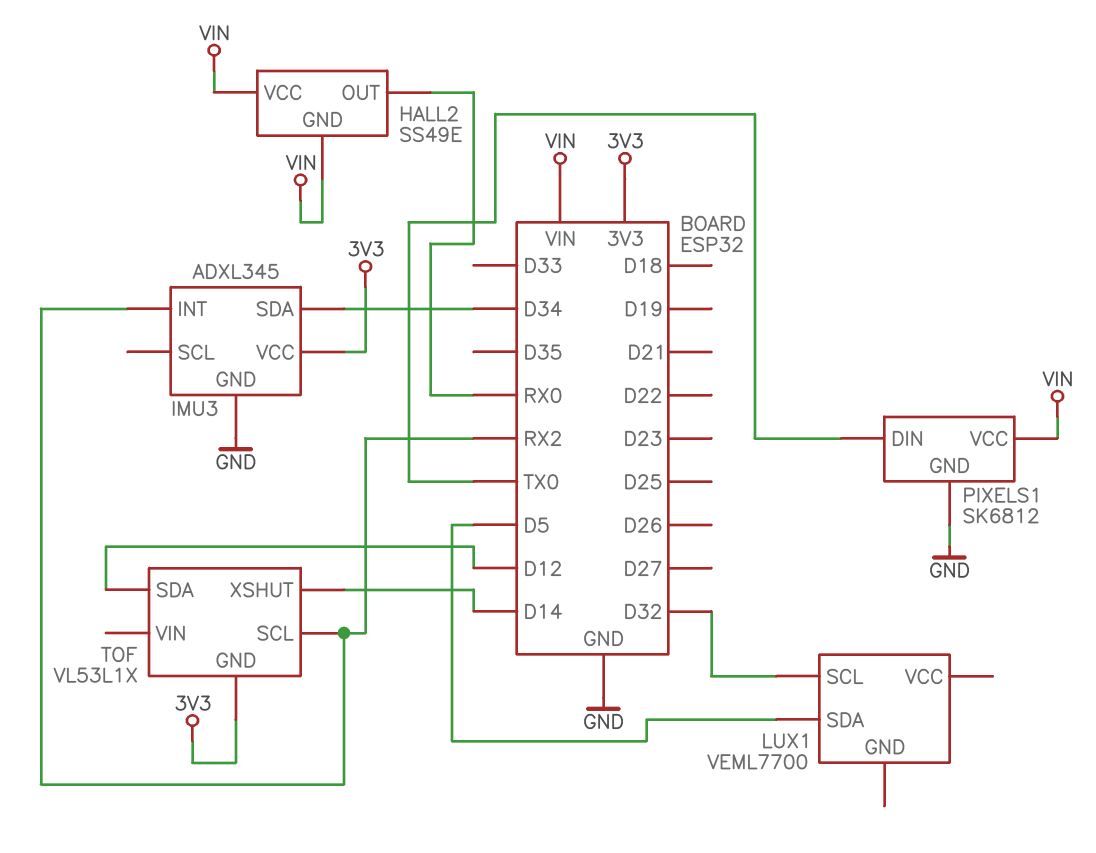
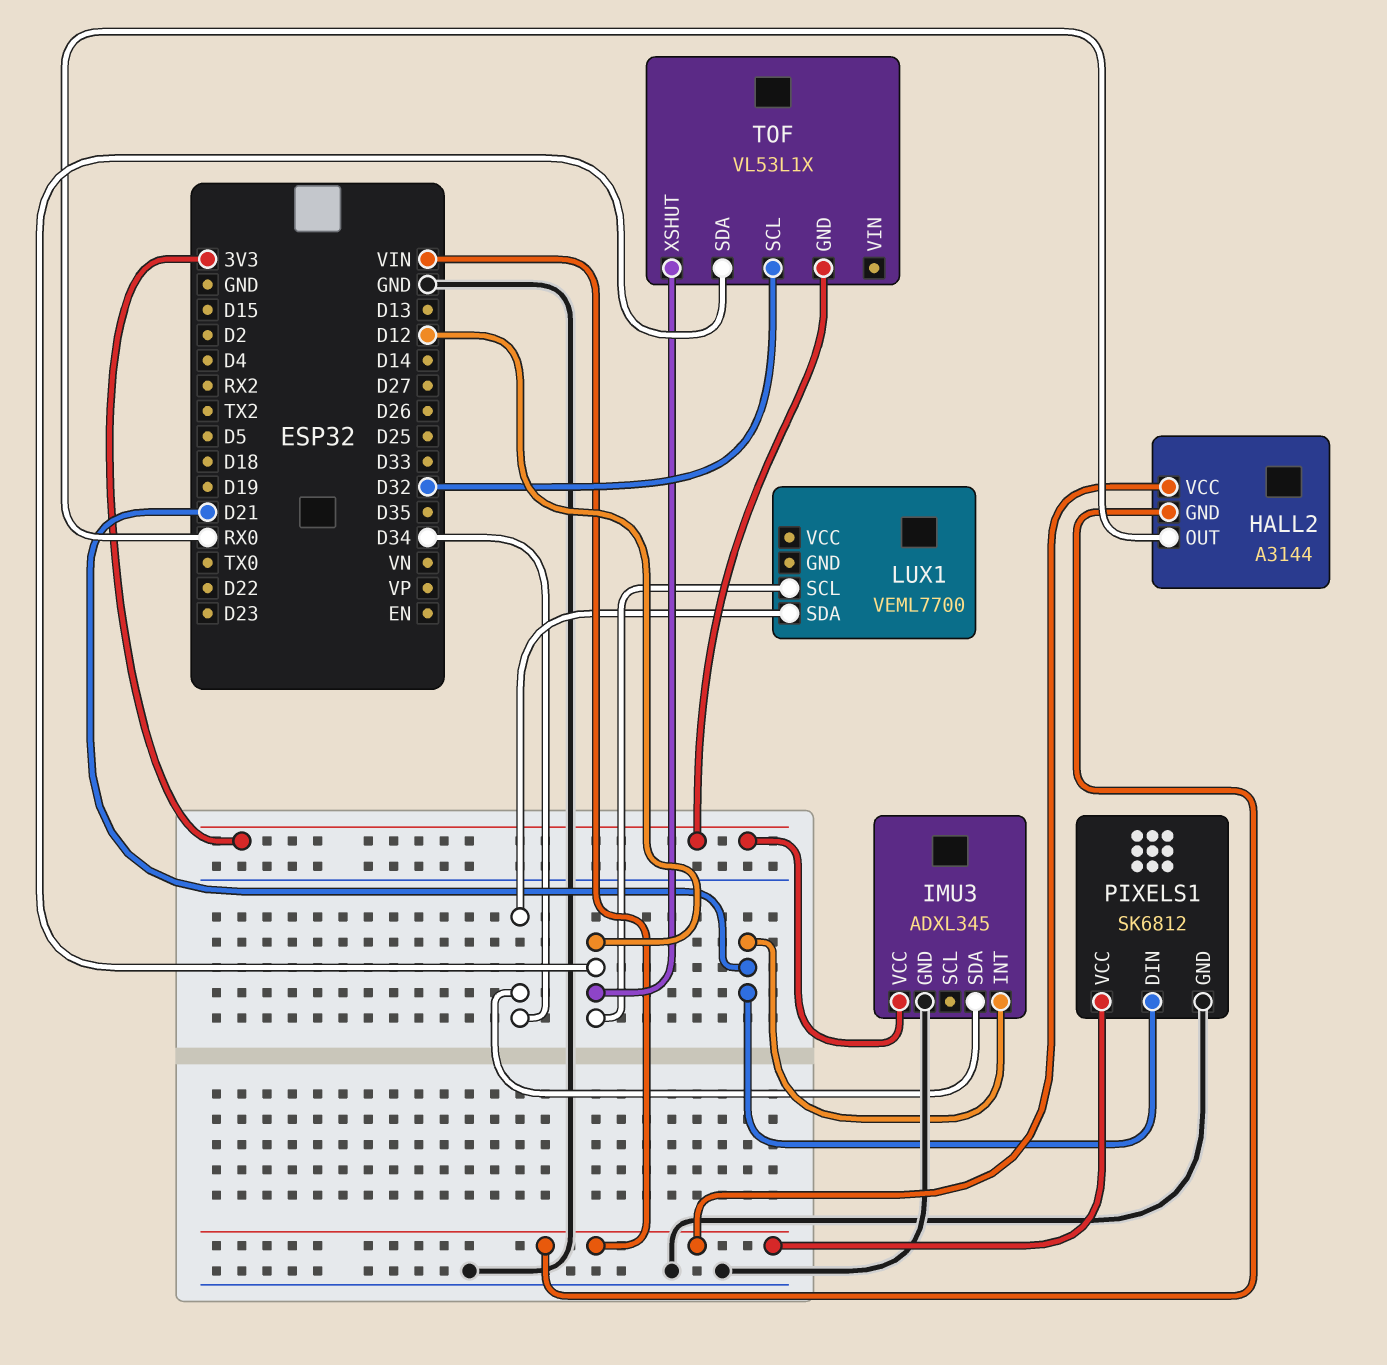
HALL2: SS49E -> A3144
IMU3 pin INT: RX2 -> D21
LUX1 pin SCL: D32 -> D12
LUX1 pin SDA: D5 -> D34
PIXELS1 pin DIN: TX0 -> D21
TOF pin SCL: RX2 -> D32
TOF pin XSHUT: D14 -> D12

